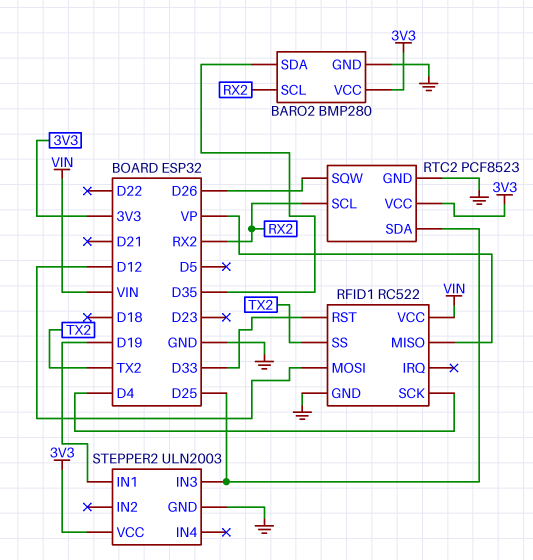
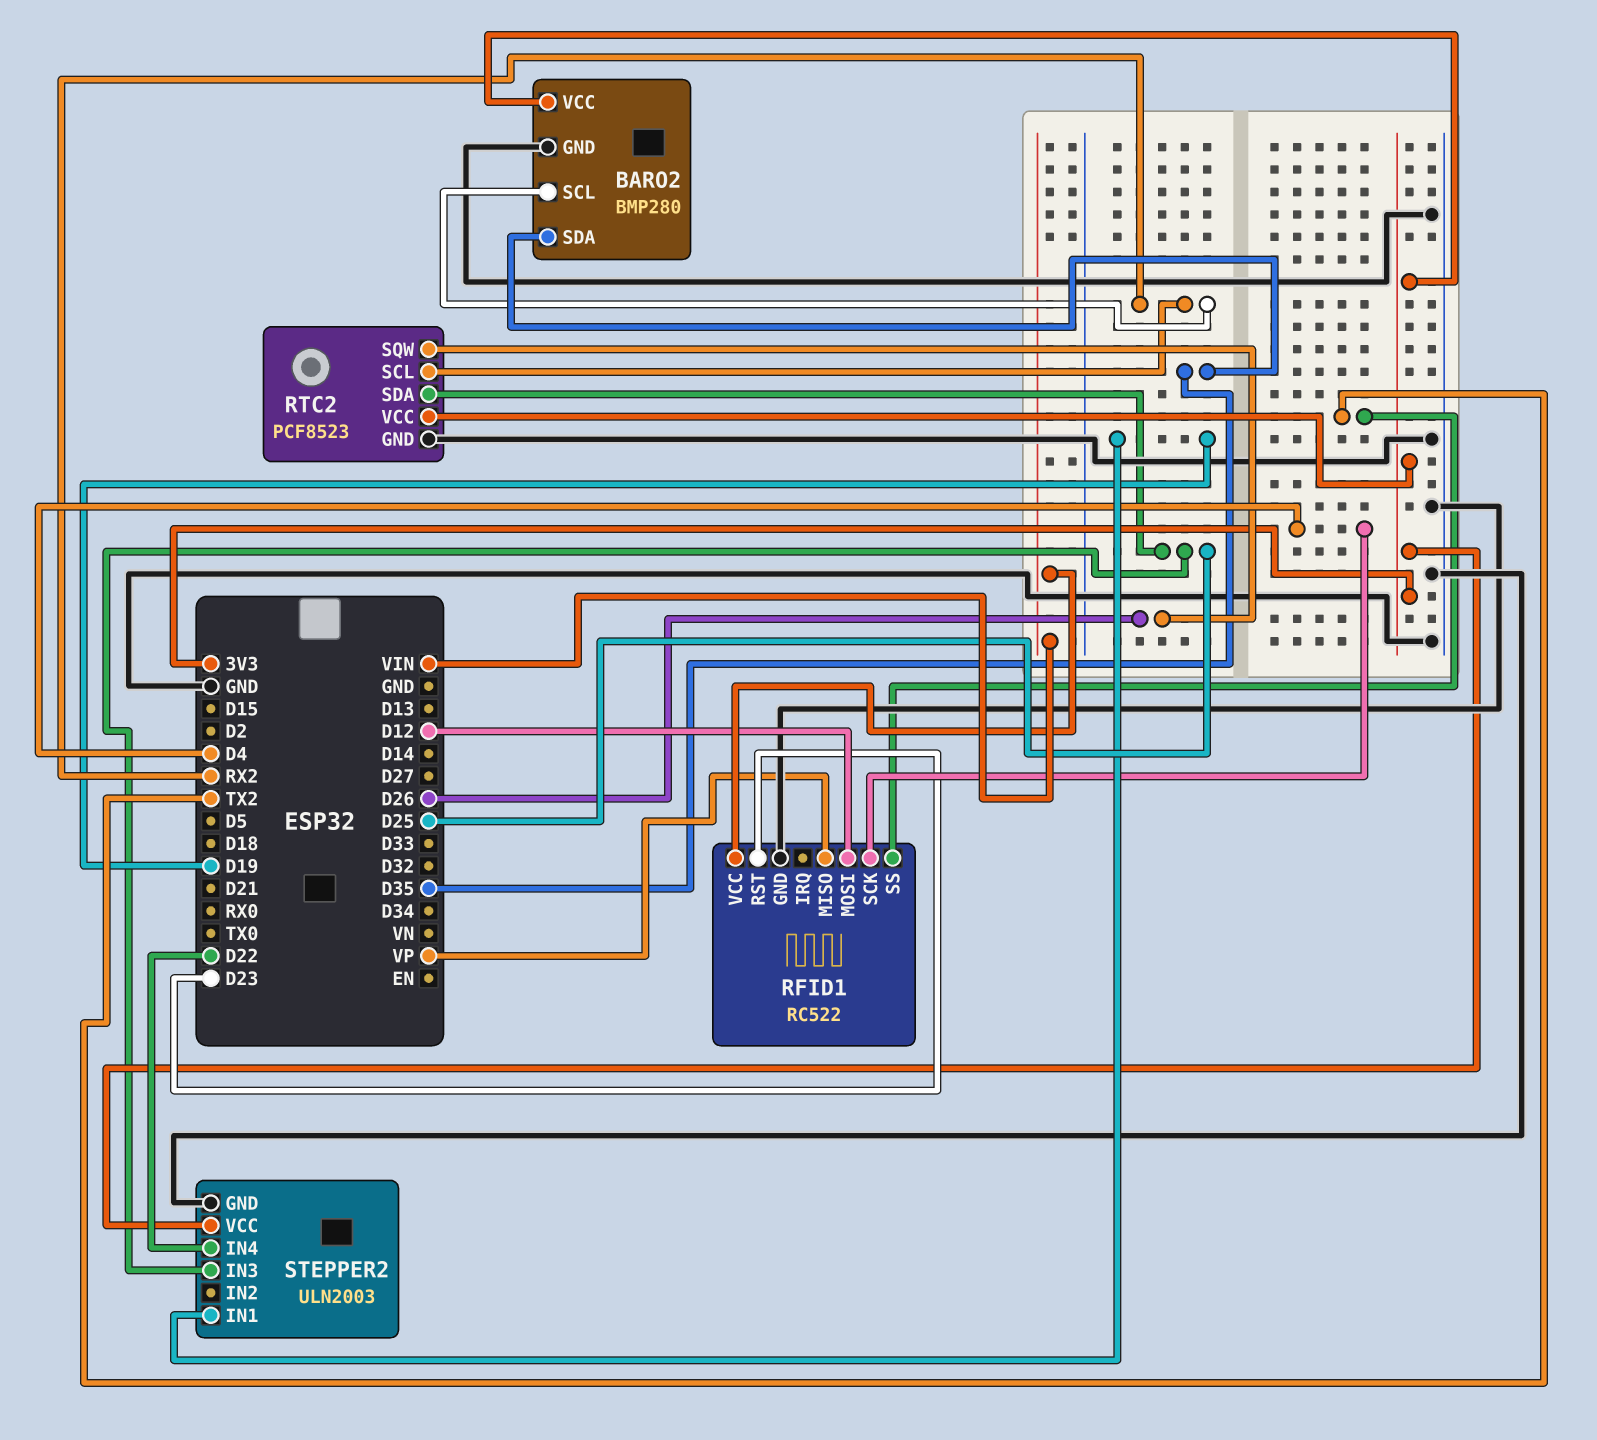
RFID1 pin RST: D33 -> D23
STEPPER2 pin IN4: none -> D22

